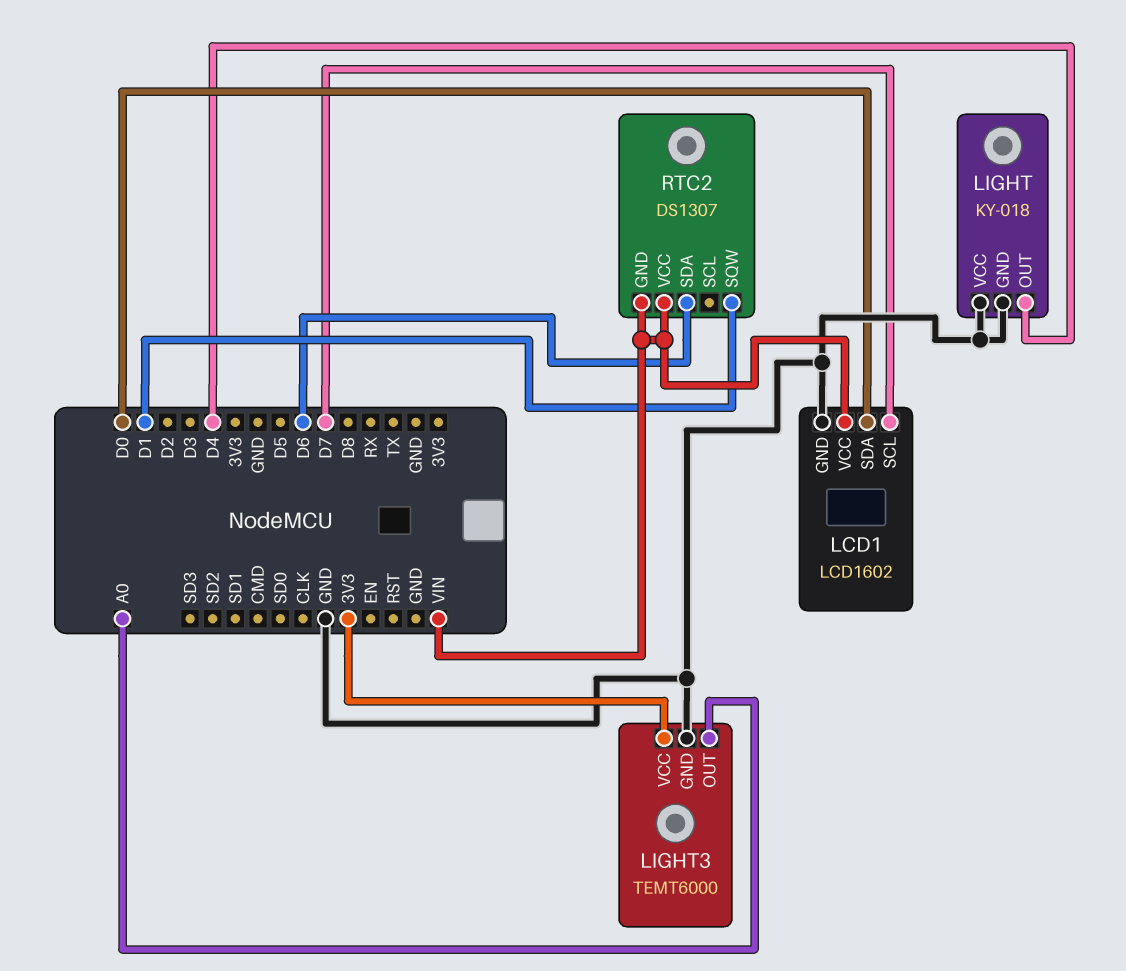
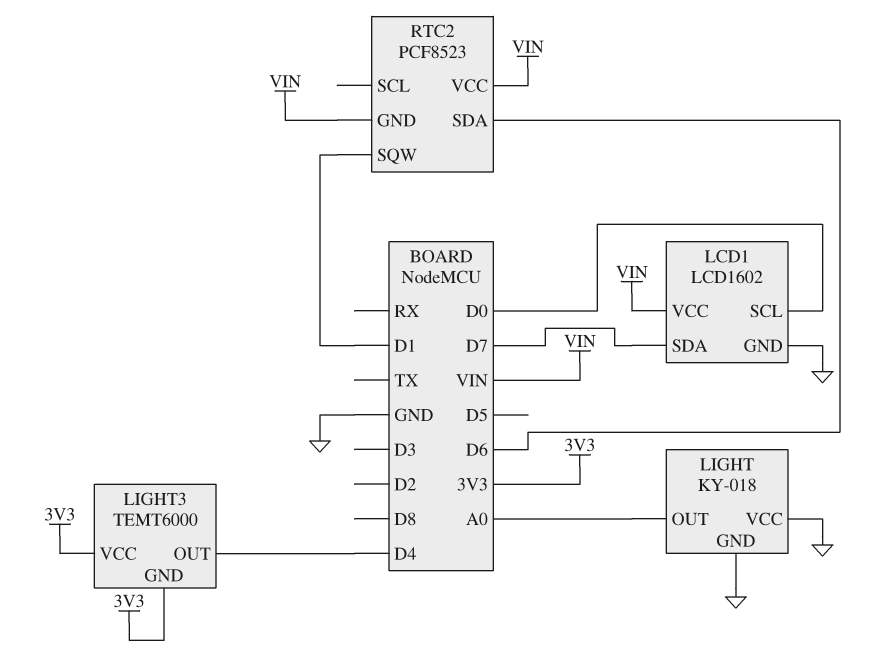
LCD1 pin SCL: D7 -> D0
LCD1 pin SDA: D0 -> D7
LIGHT pin OUT: D4 -> A0
LIGHT3 pin GND: GND -> 3V3
LIGHT3 pin OUT: A0 -> D4
RTC2: DS1307 -> PCF8523

